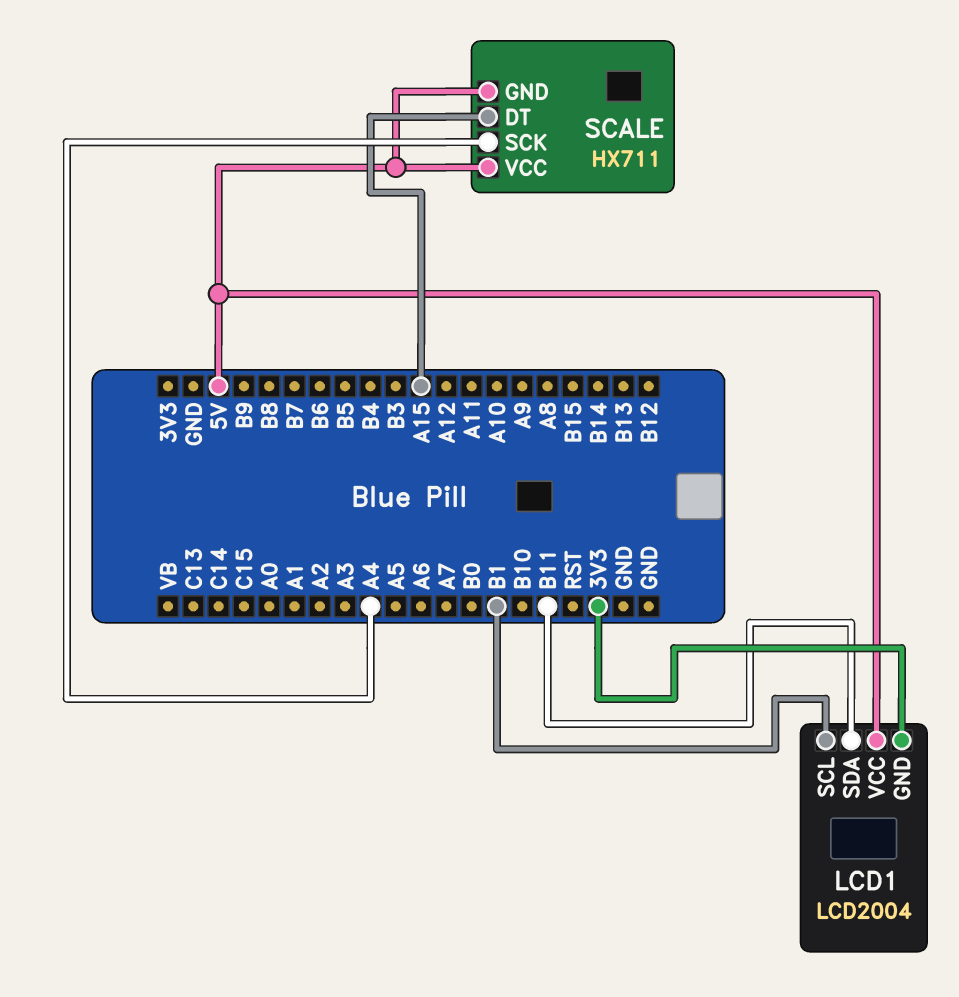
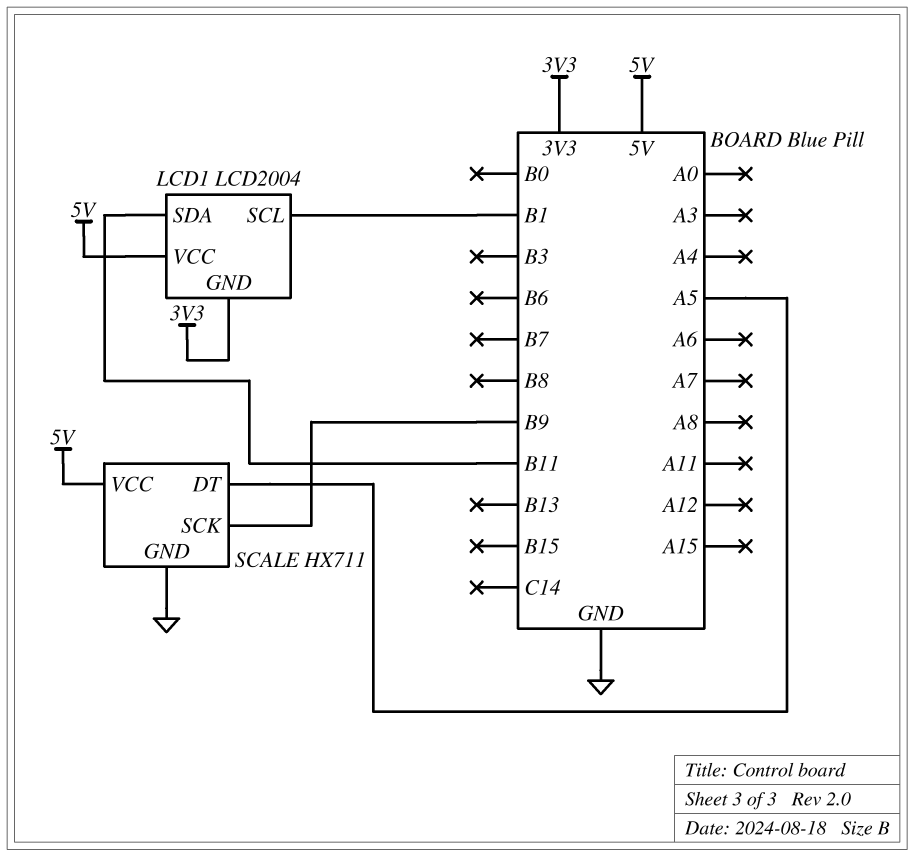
SCALE pin DT: A15 -> A5
SCALE pin GND: 5V -> GND
SCALE pin SCK: A4 -> B9

